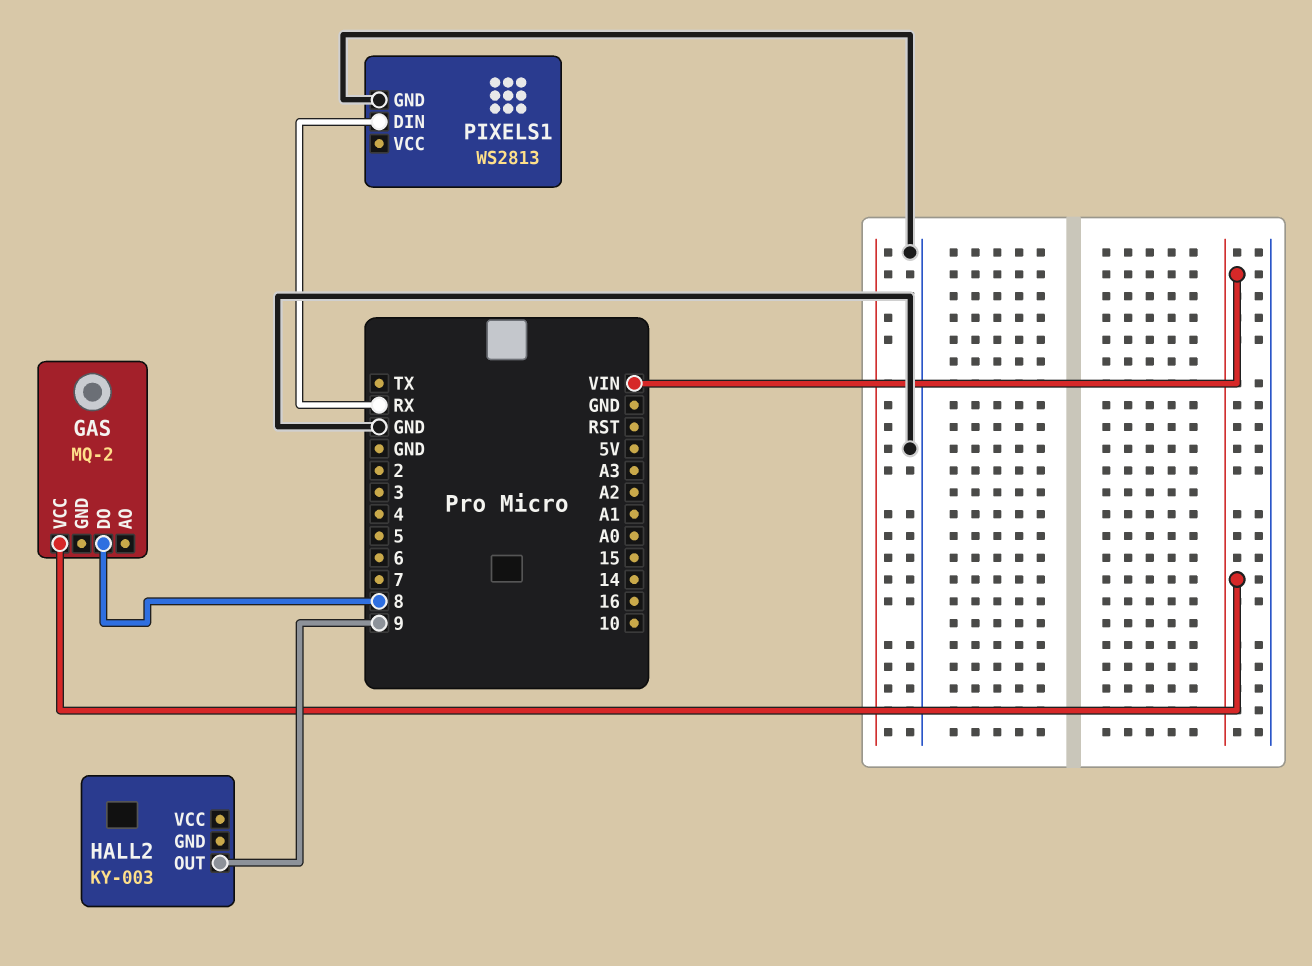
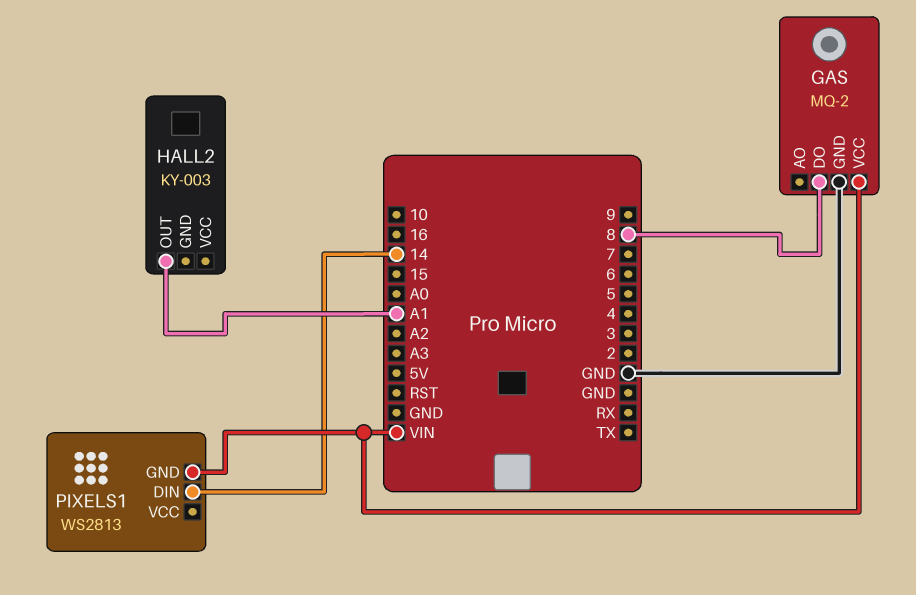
GAS pin GND: none -> GND
HALL2 pin OUT: 9 -> A1
PIXELS1 pin DIN: RX -> 14
PIXELS1 pin GND: GND -> VIN

